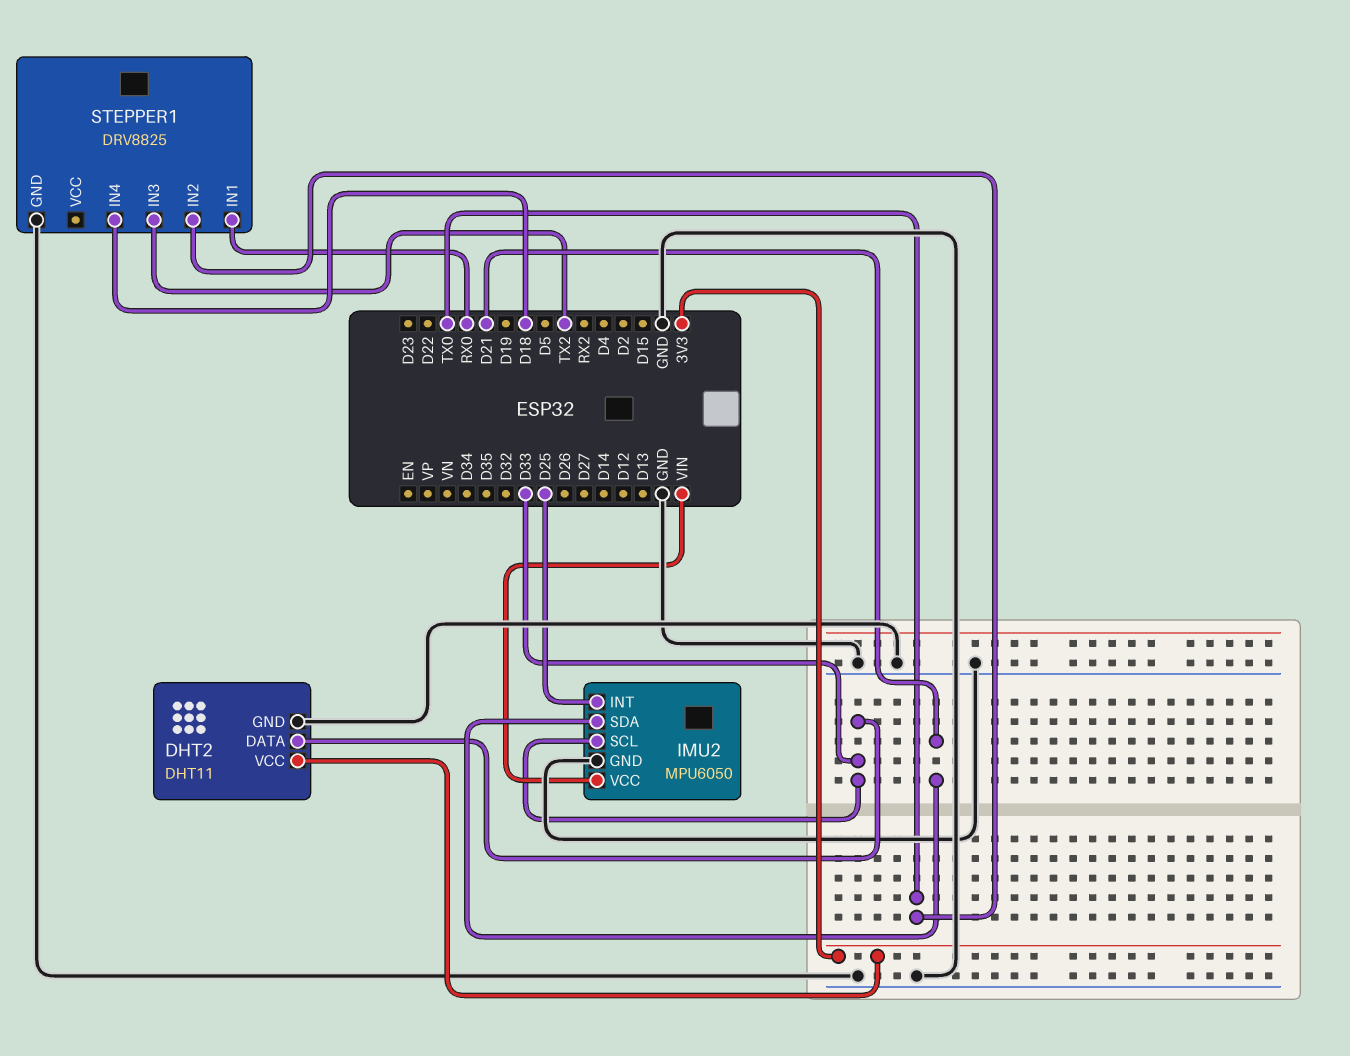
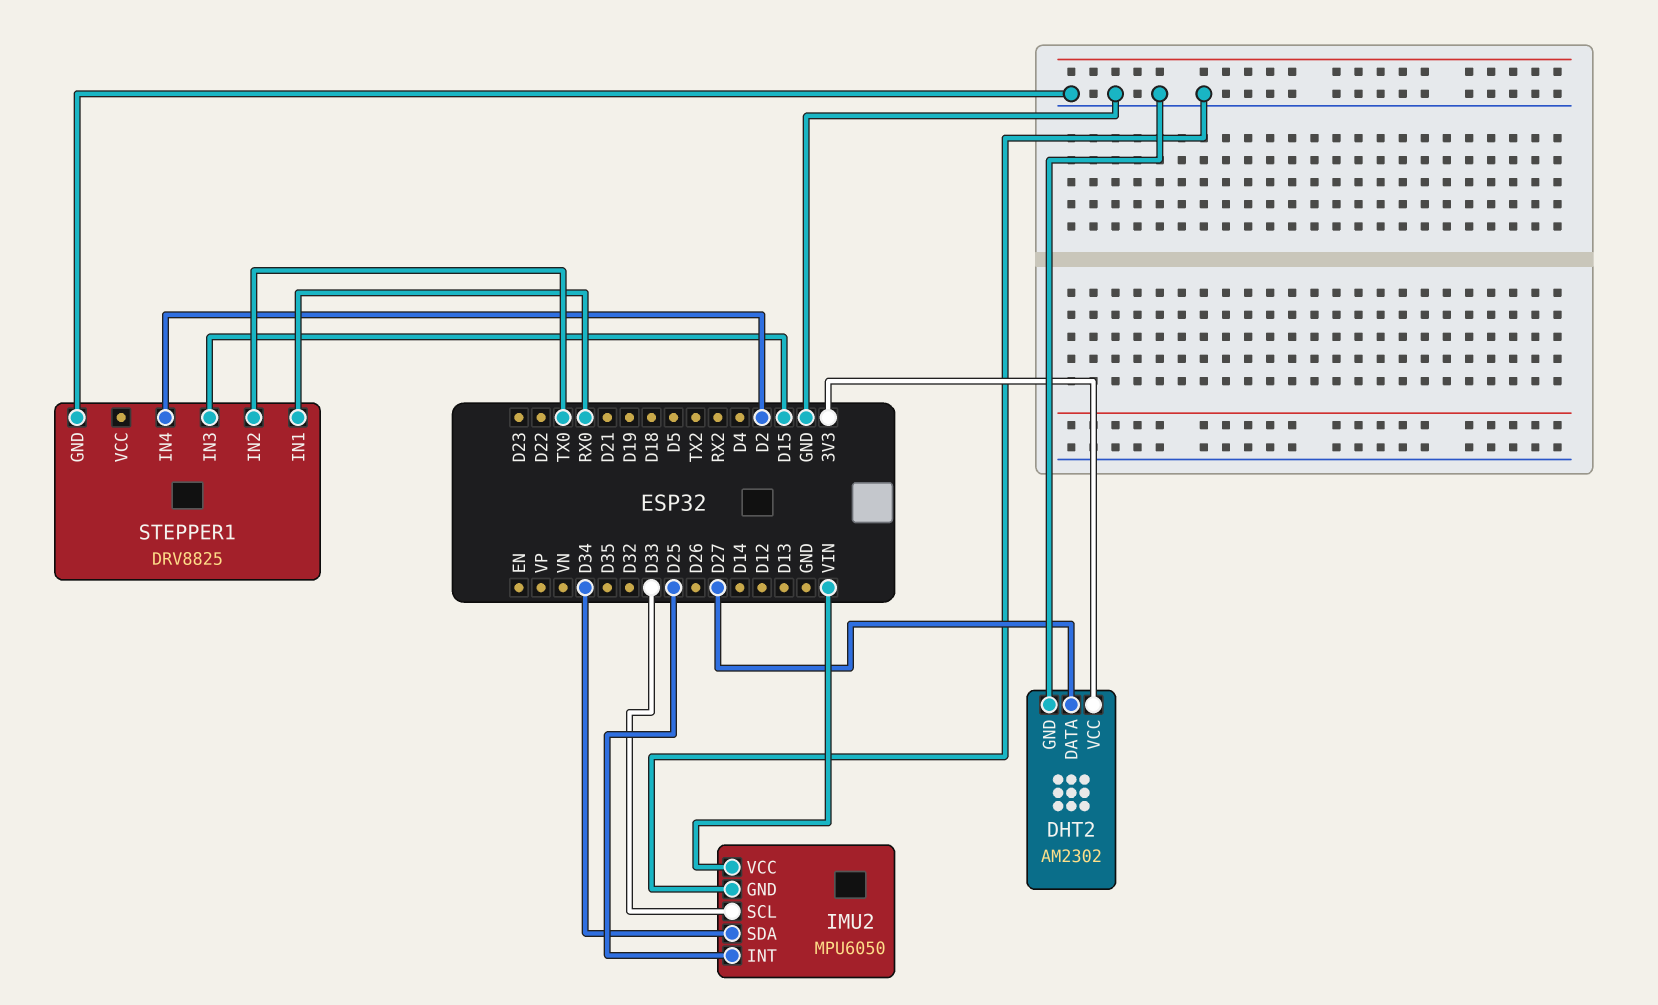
DHT2: DHT11 -> AM2302
DHT2 pin DATA: D33 -> D27
IMU2 pin SDA: D21 -> D34
STEPPER1 pin IN3: TX2 -> D15
STEPPER1 pin IN4: D18 -> D2

